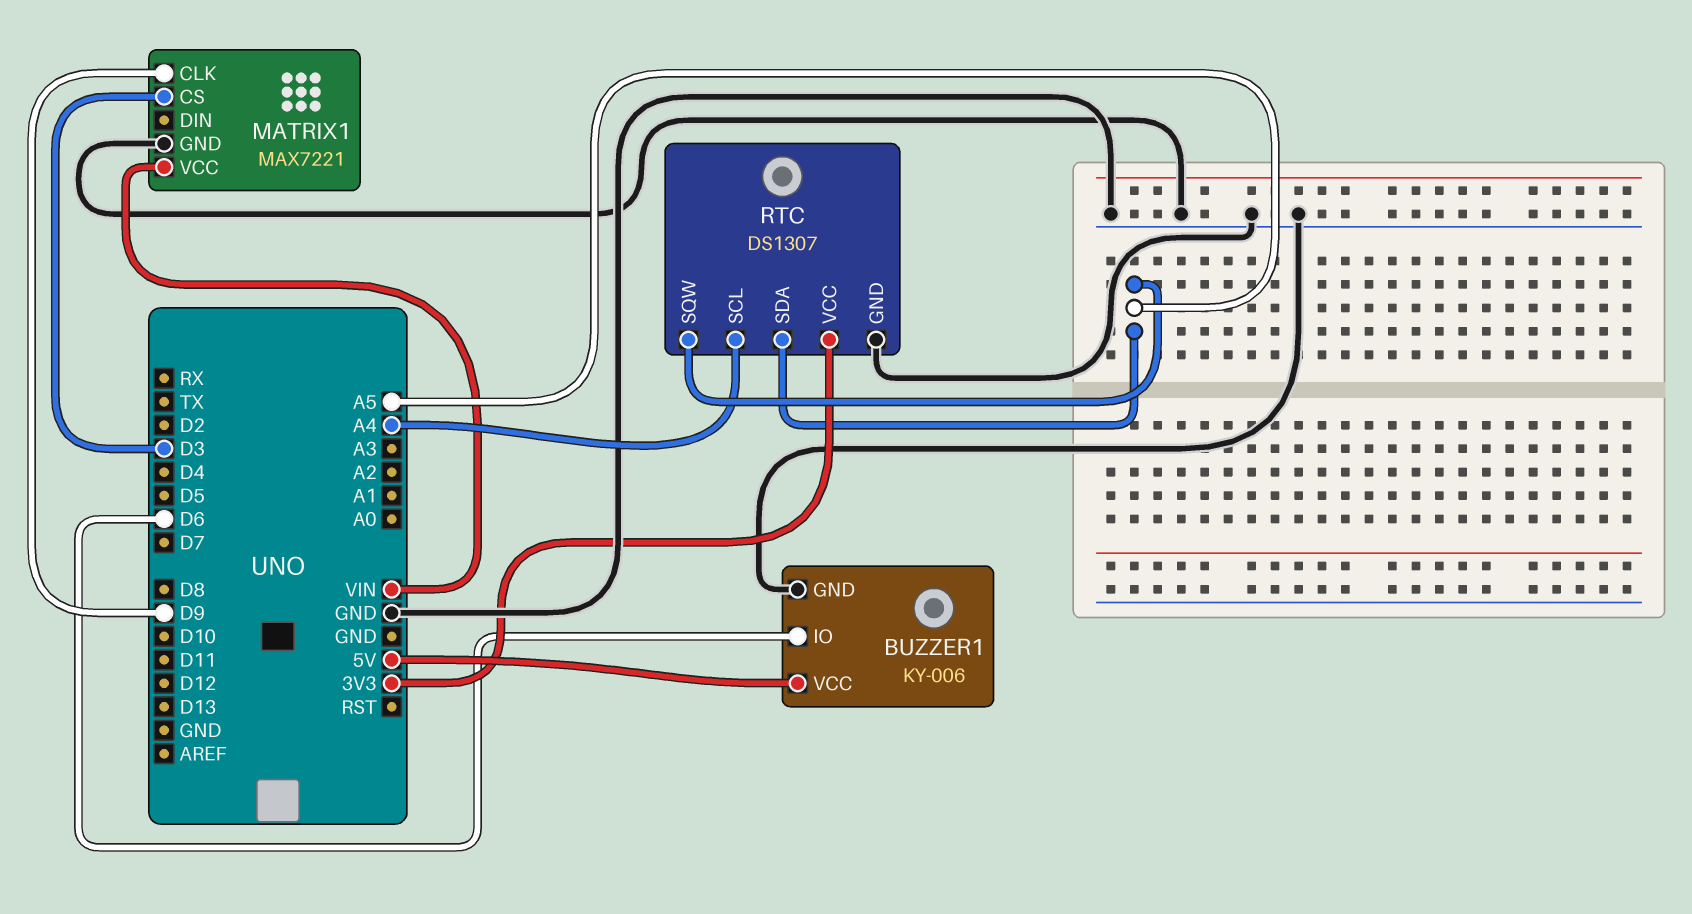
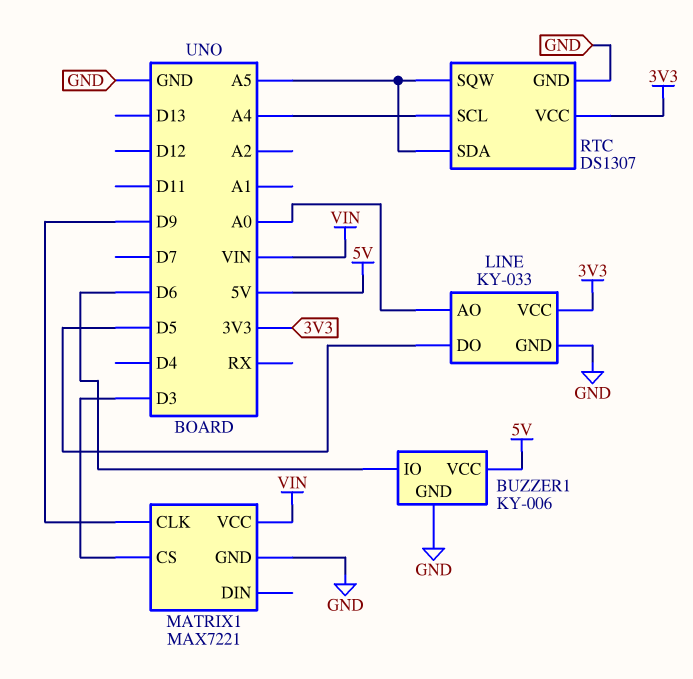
LINE: none -> KY-033
LINE pin AO: none -> A0
LINE pin DO: none -> D5
LINE pin GND: none -> GND
LINE pin VCC: none -> 3V3

